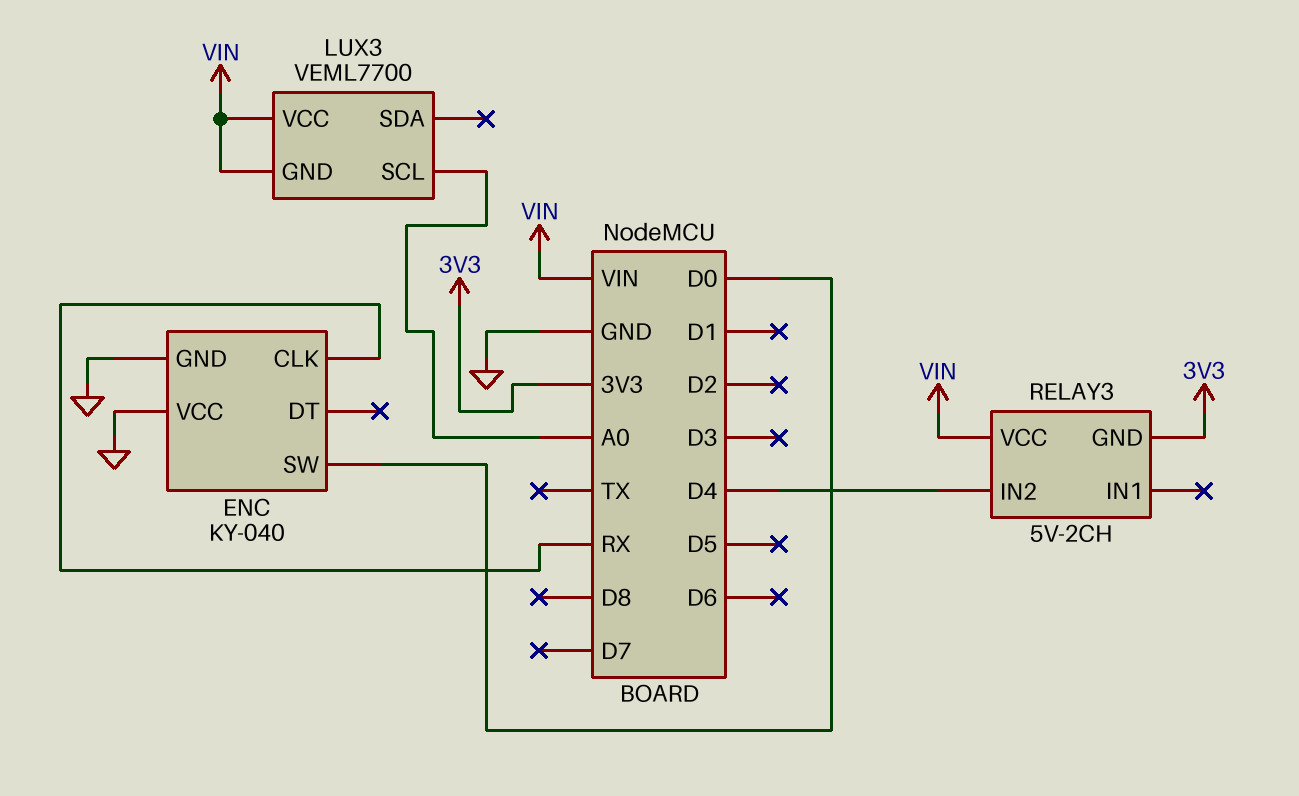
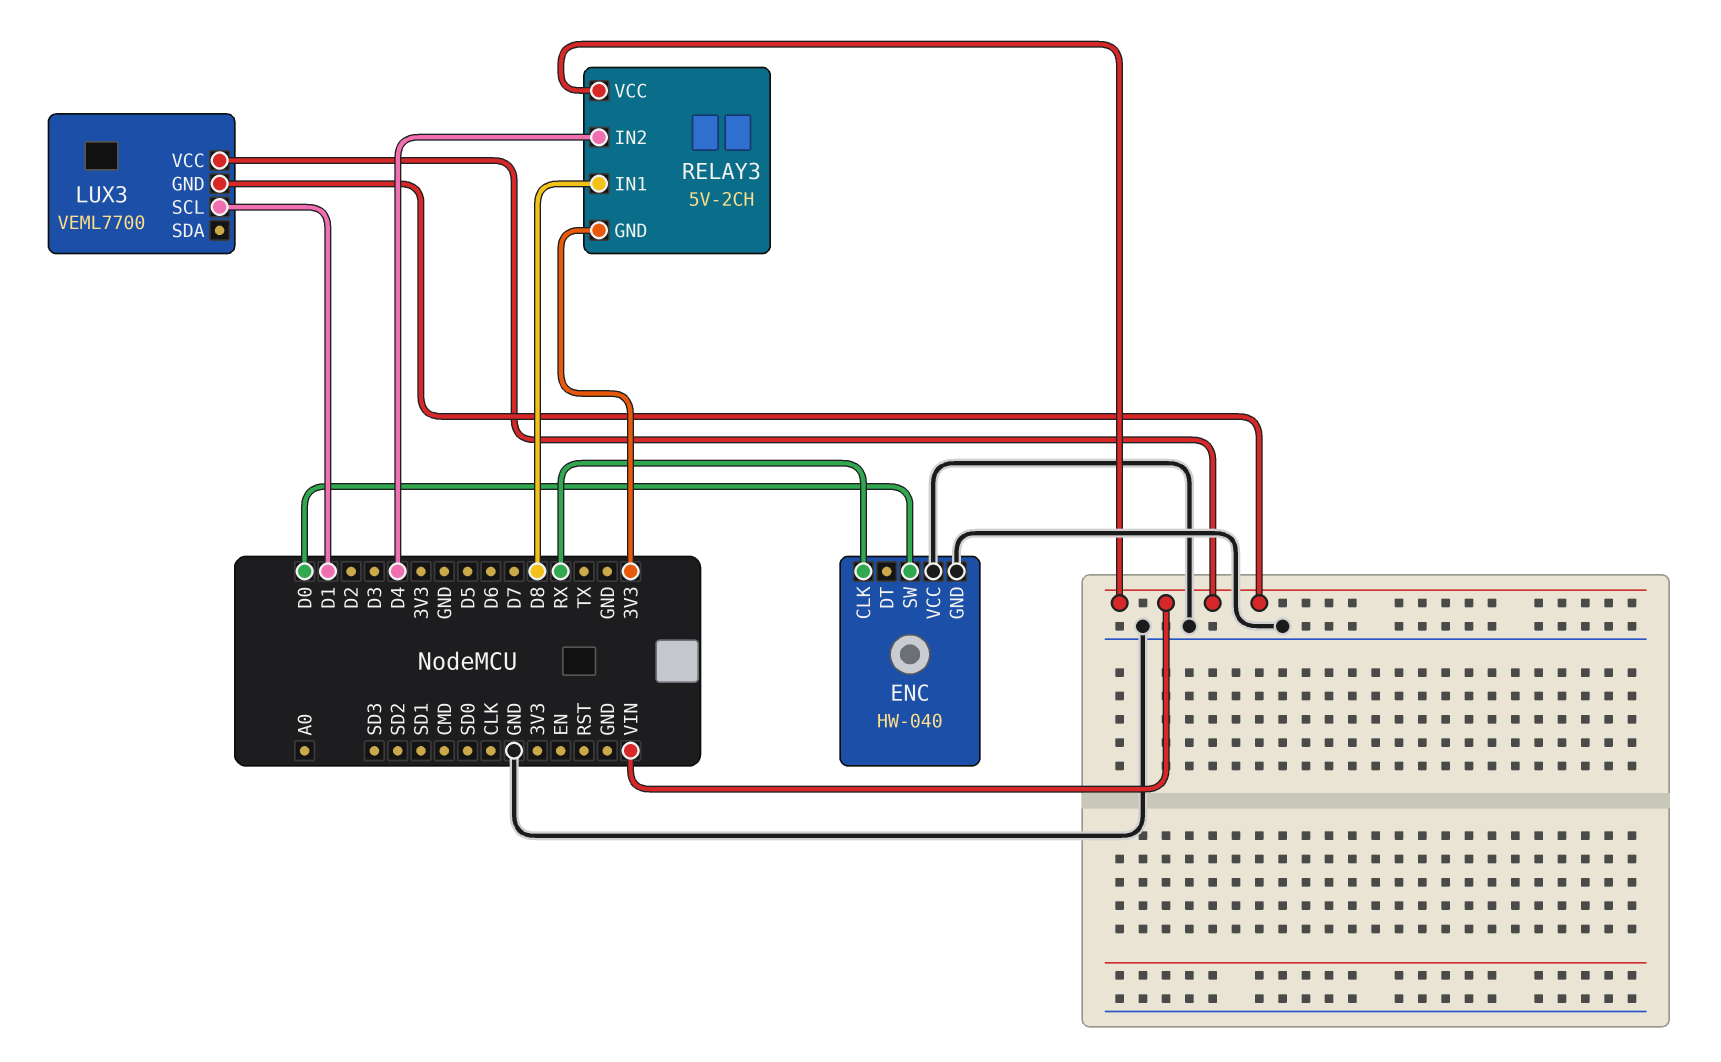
ENC: KY-040 -> HW-040
LUX3 pin SCL: A0 -> D1
RELAY3 pin IN1: none -> D8

